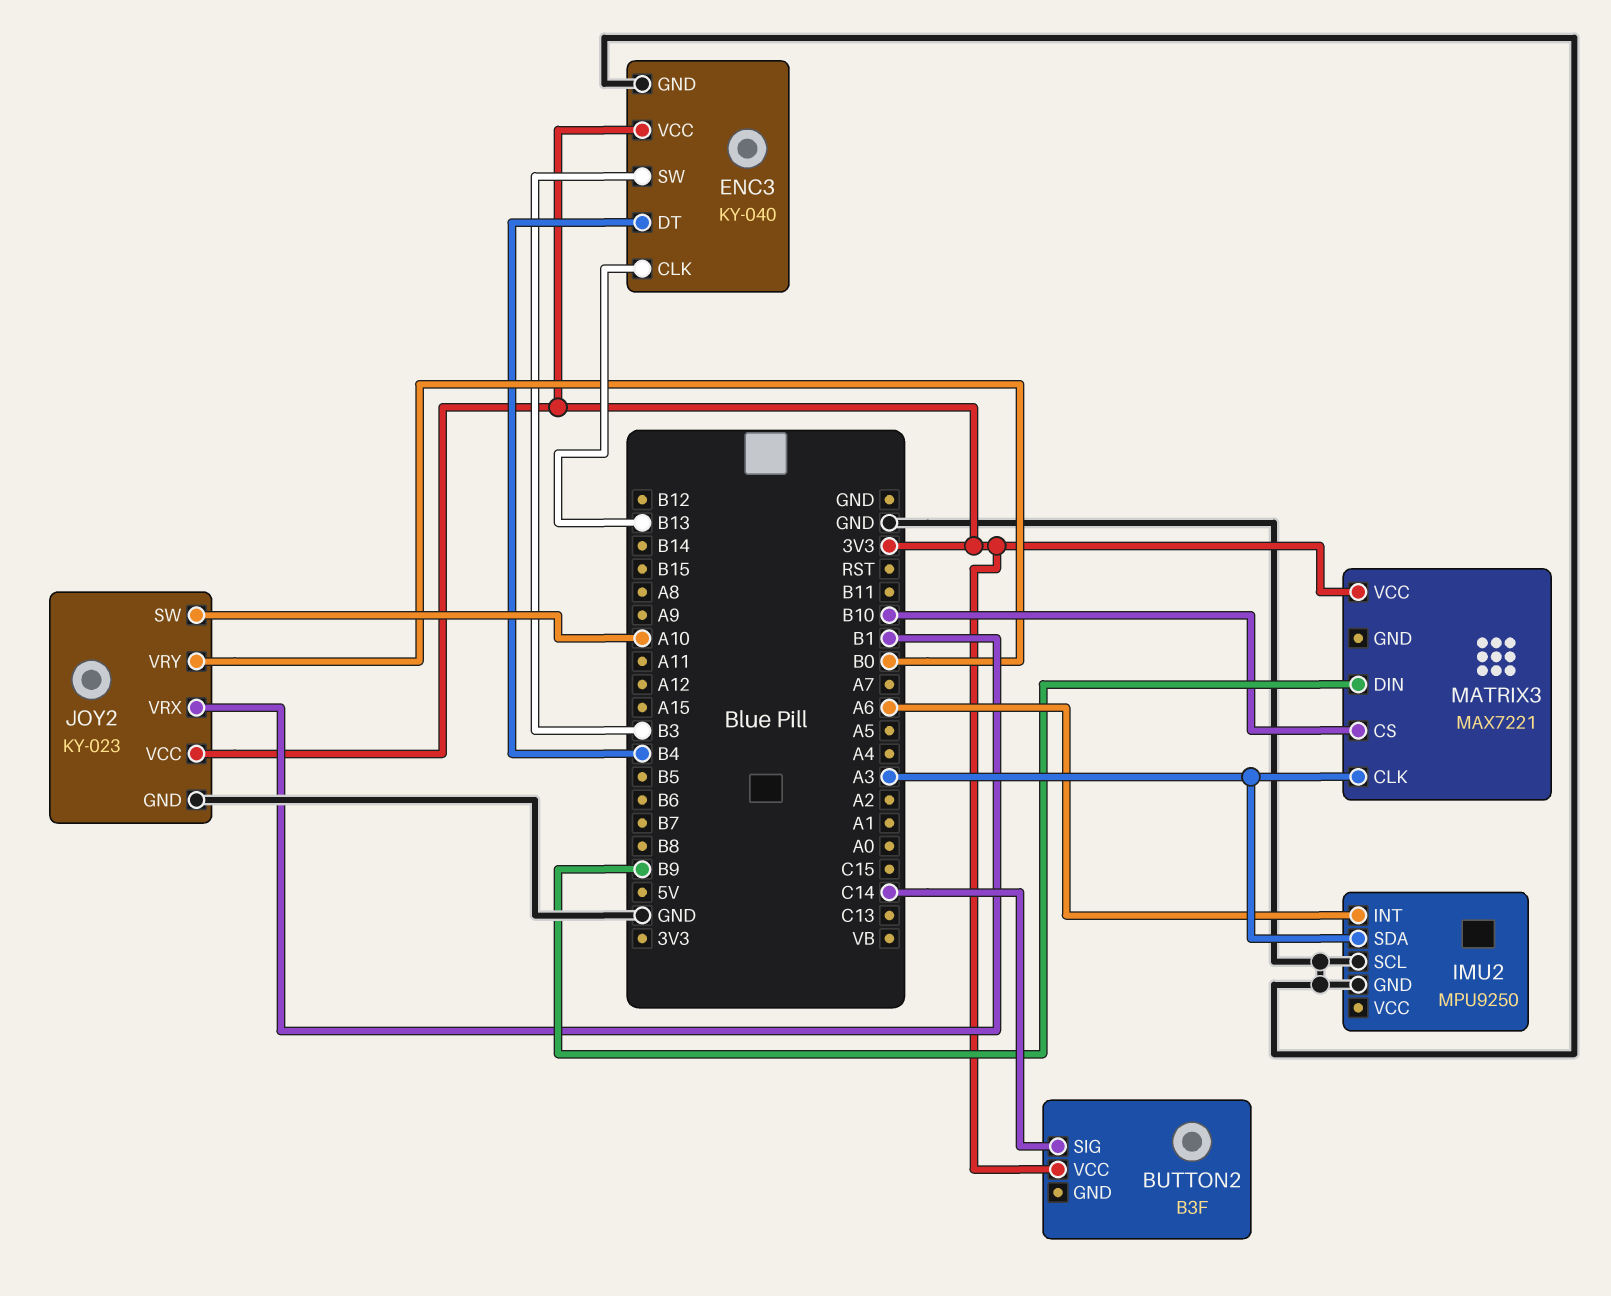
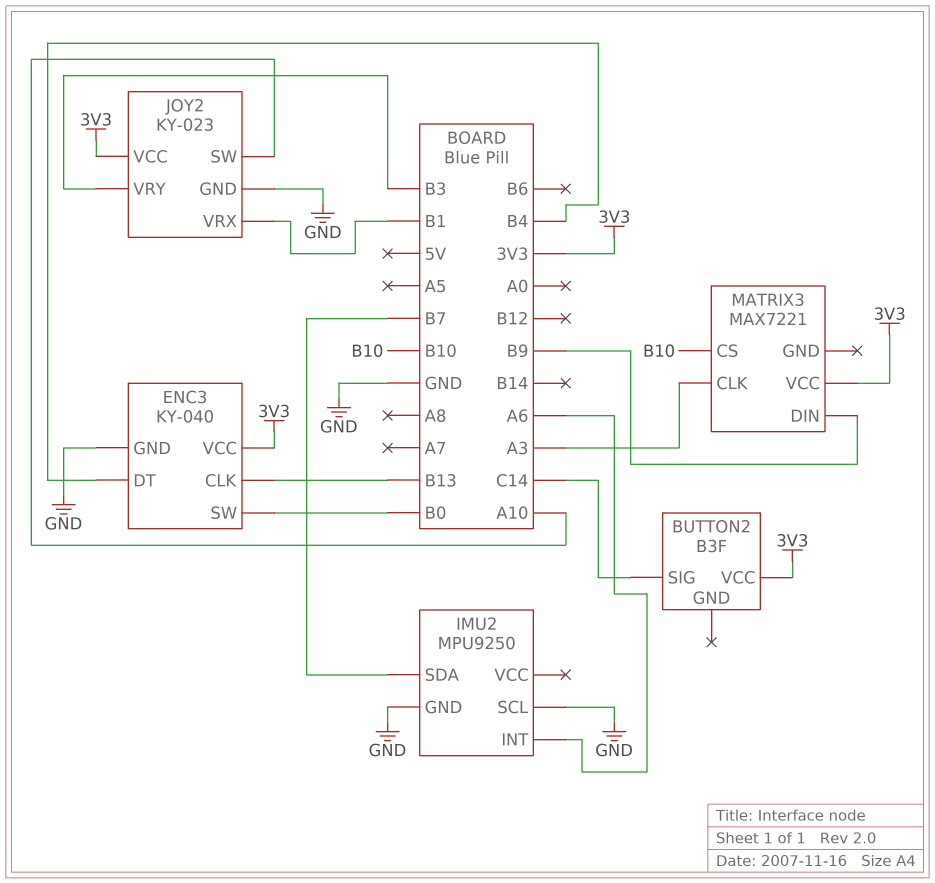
ENC3 pin SW: B3 -> B0
IMU2 pin SDA: A3 -> B7
JOY2 pin VRY: B0 -> B3

